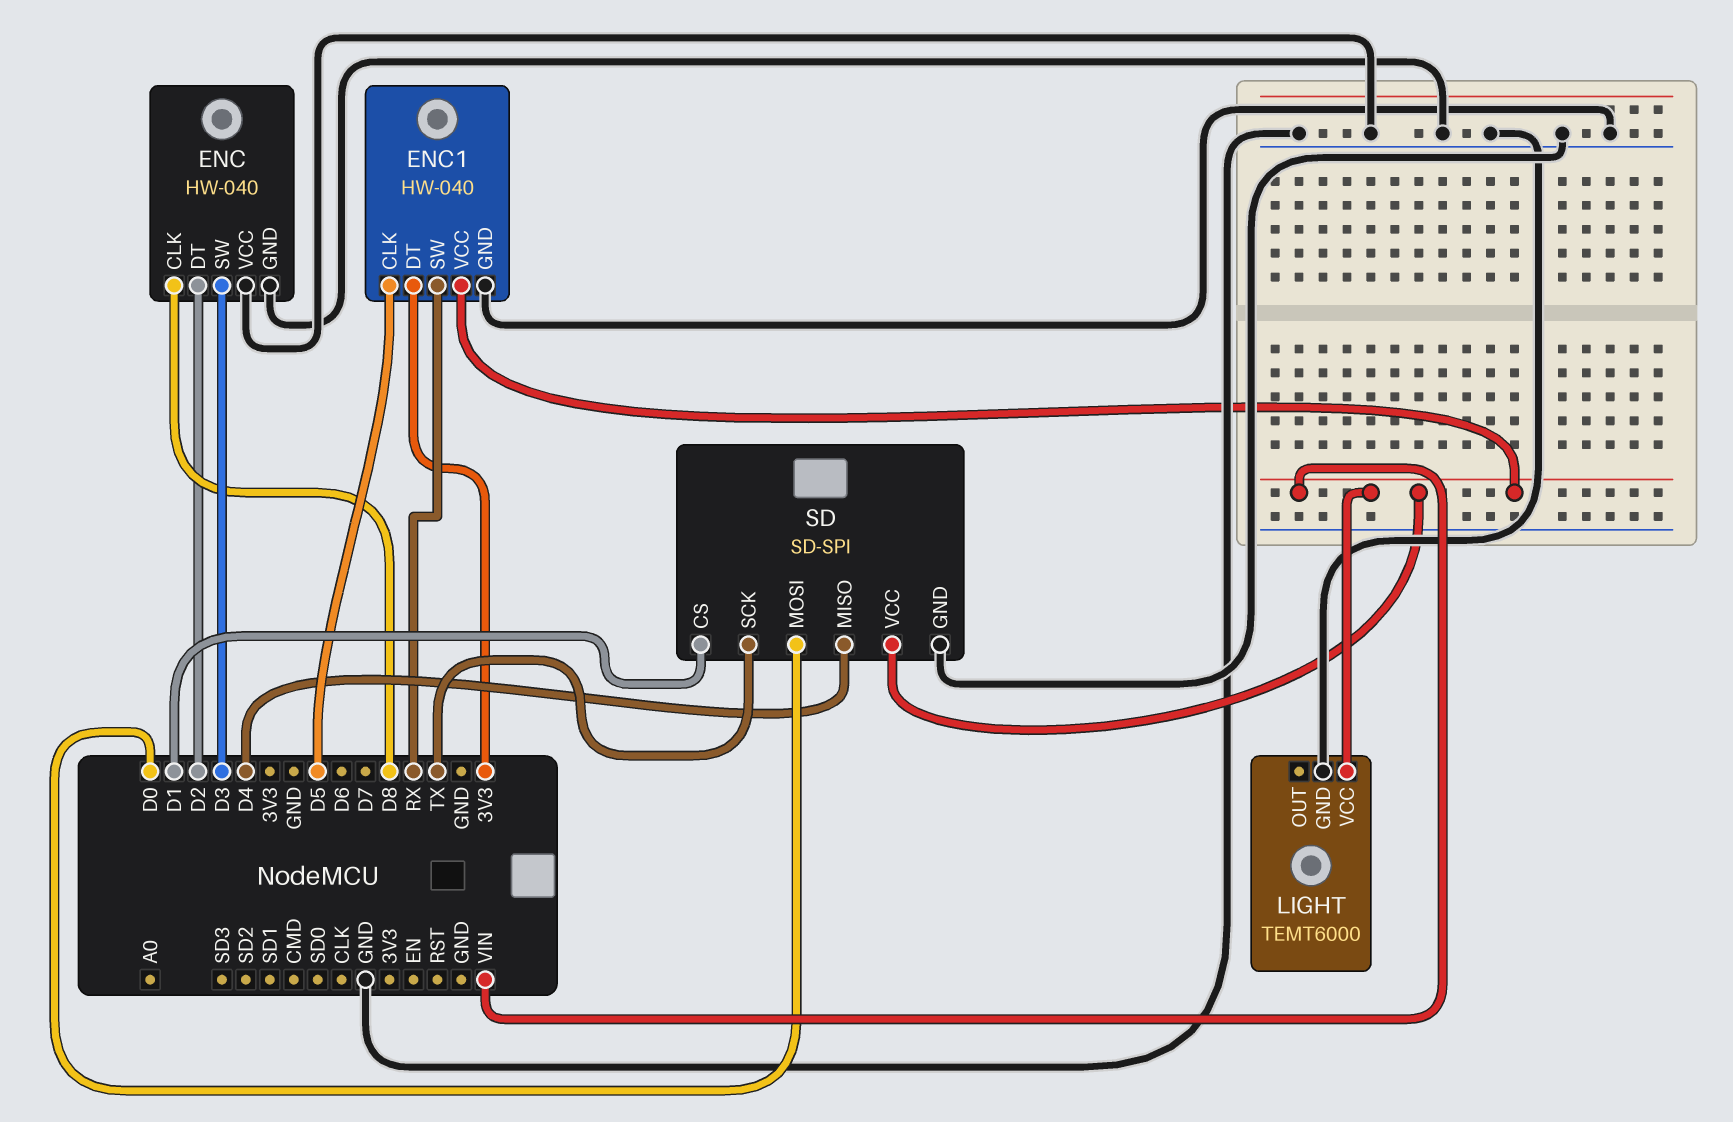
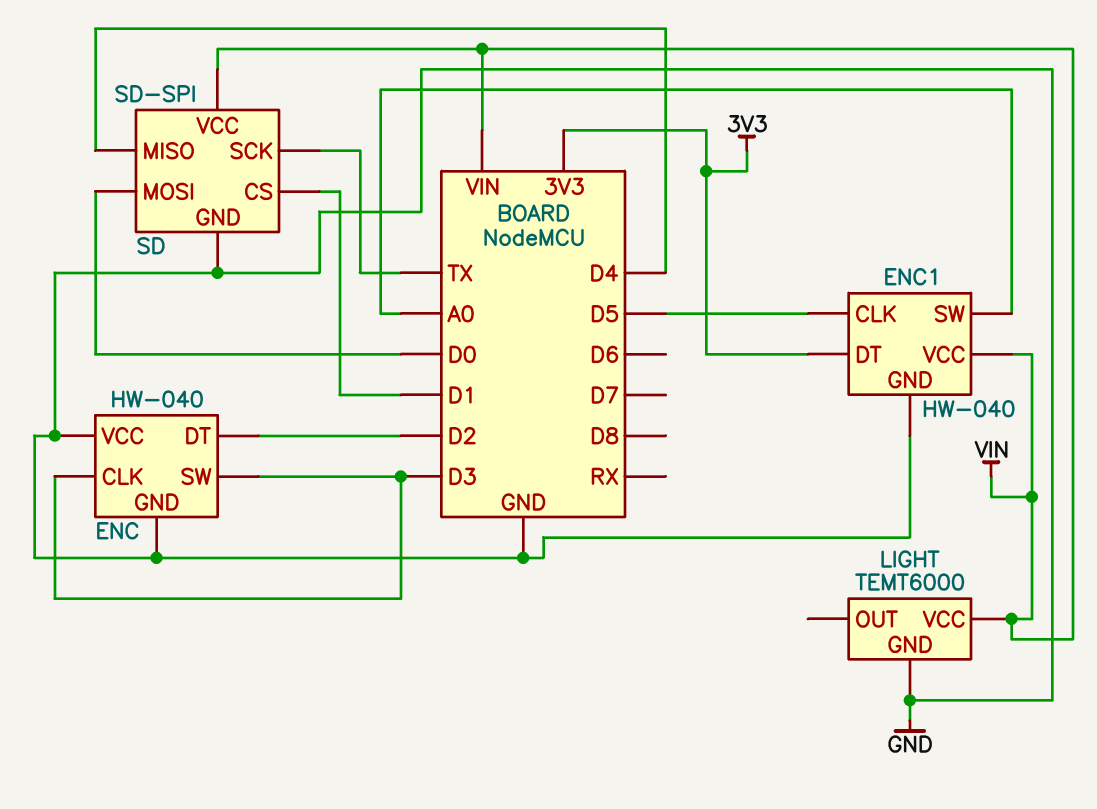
ENC pin CLK: D8 -> D3
ENC1 pin SW: RX -> A0

